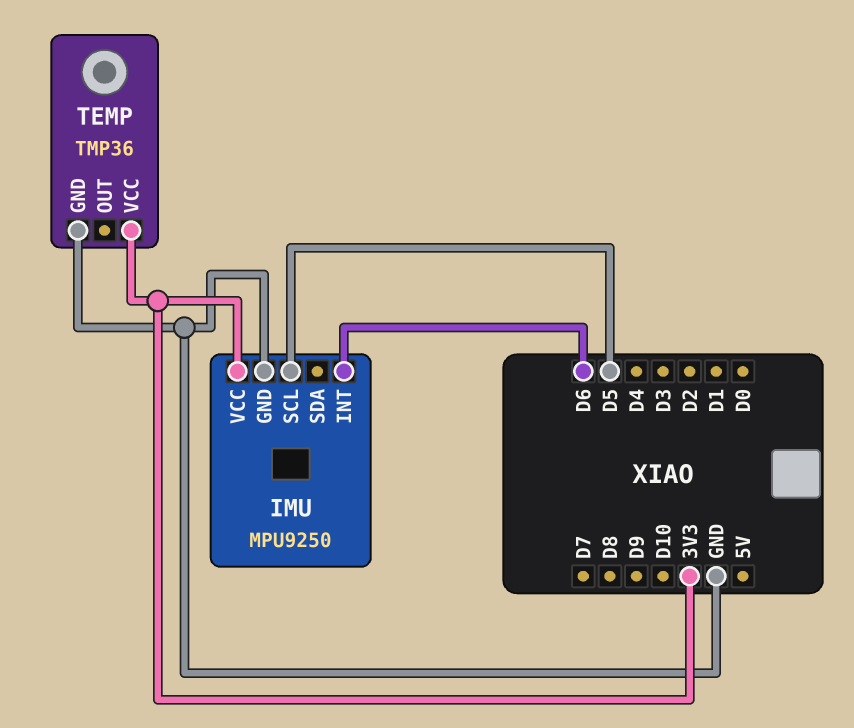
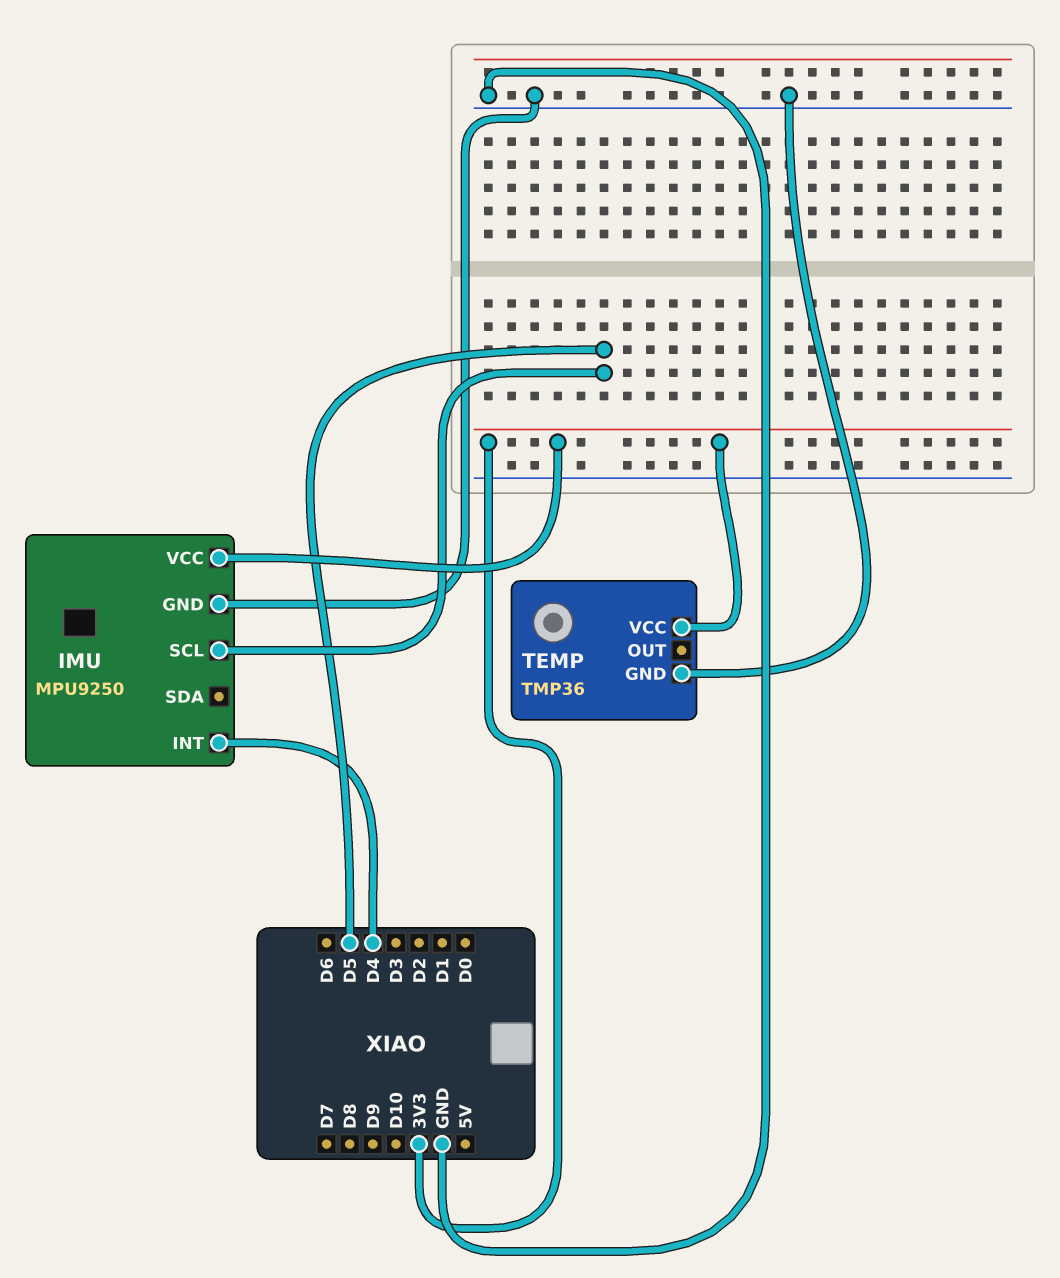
IMU pin INT: D6 -> D4

